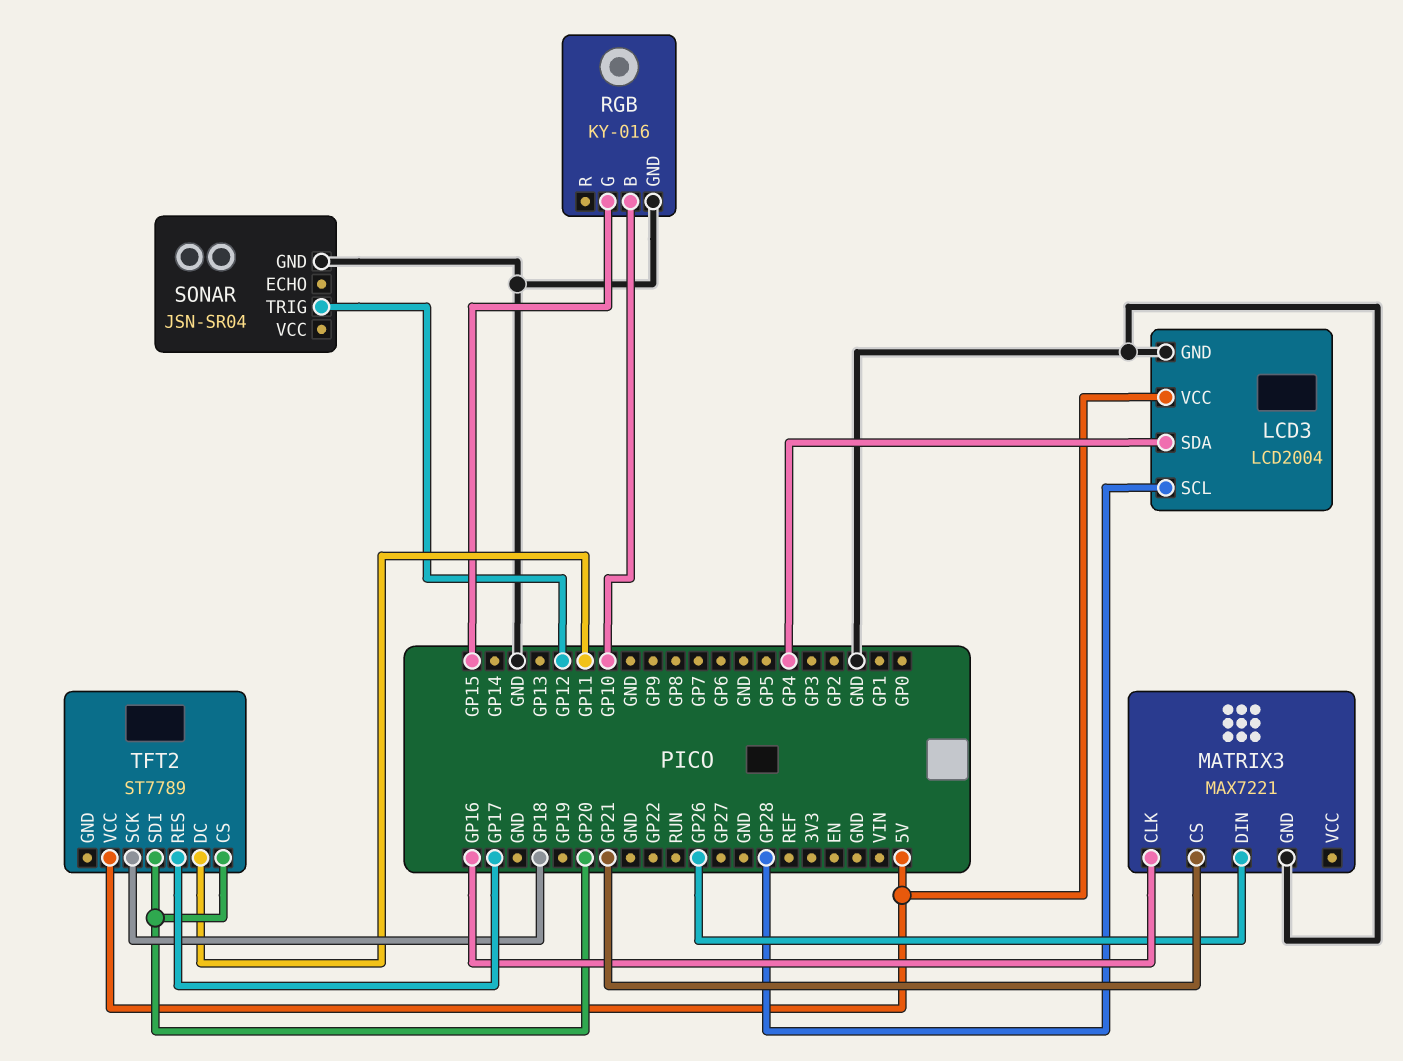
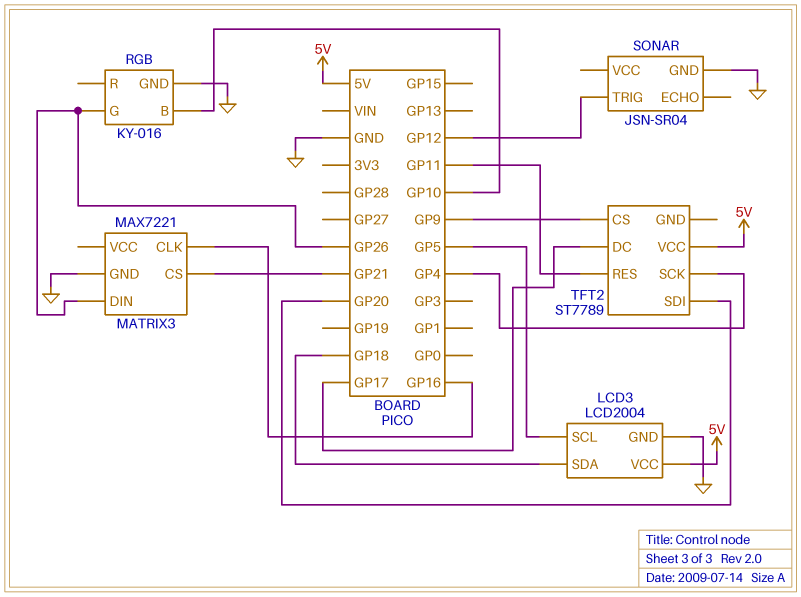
LCD3 pin SCL: GP28 -> GP5
LCD3 pin SDA: GP4 -> GP18
RGB pin G: GP15 -> GP26
TFT2 pin CS: GP20 -> GP9
TFT2 pin DC: GP11 -> GP17
TFT2 pin RES: GP17 -> GP11
TFT2 pin SCK: GP18 -> GP4

